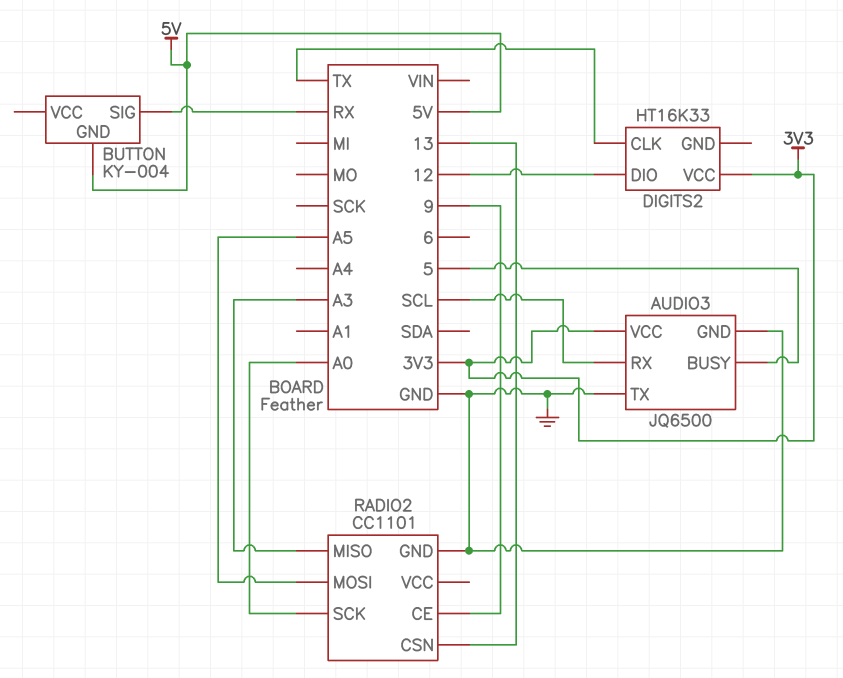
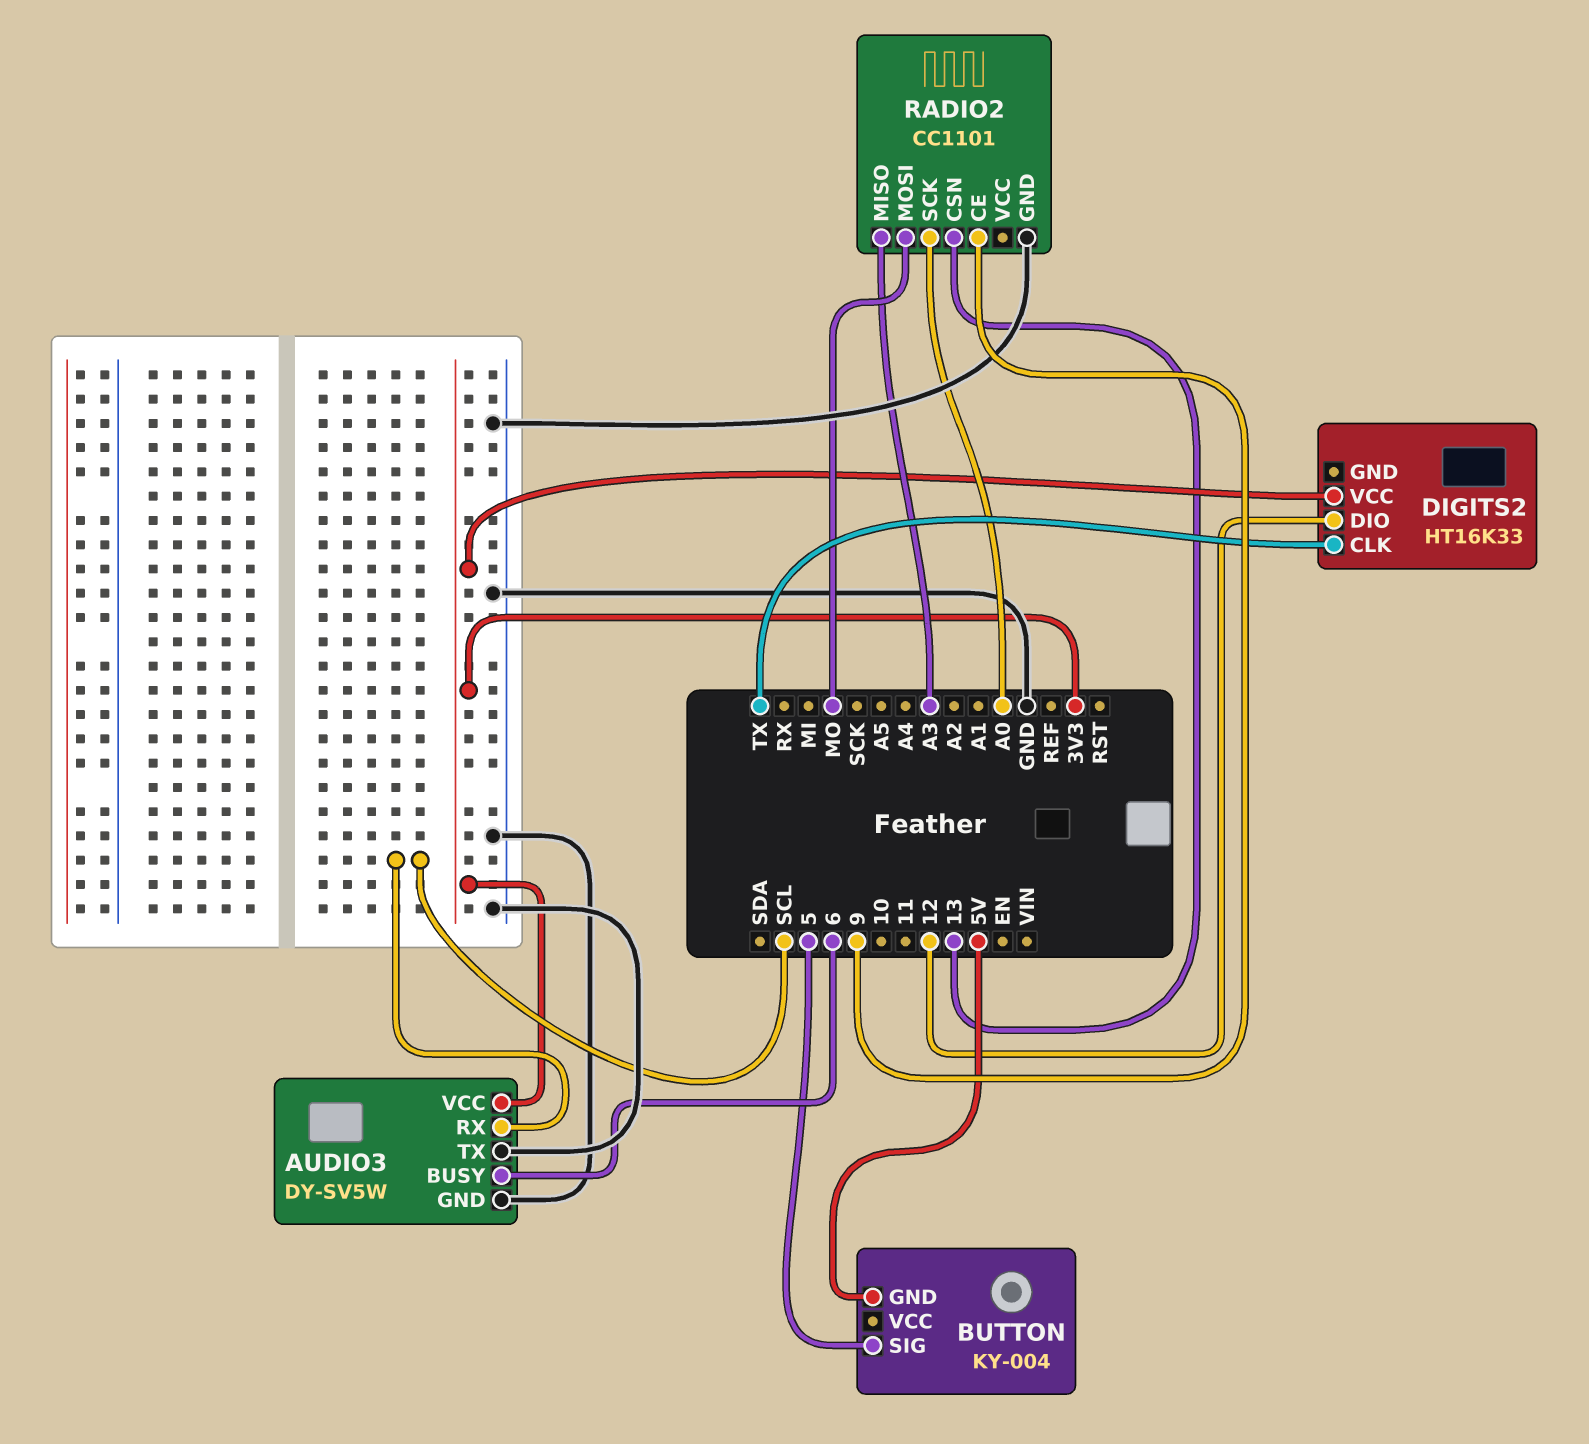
AUDIO3: JQ6500 -> DY-SV5W
AUDIO3 pin BUSY: 5 -> 6
BUTTON pin SIG: RX -> 5
RADIO2 pin MOSI: A5 -> MO

